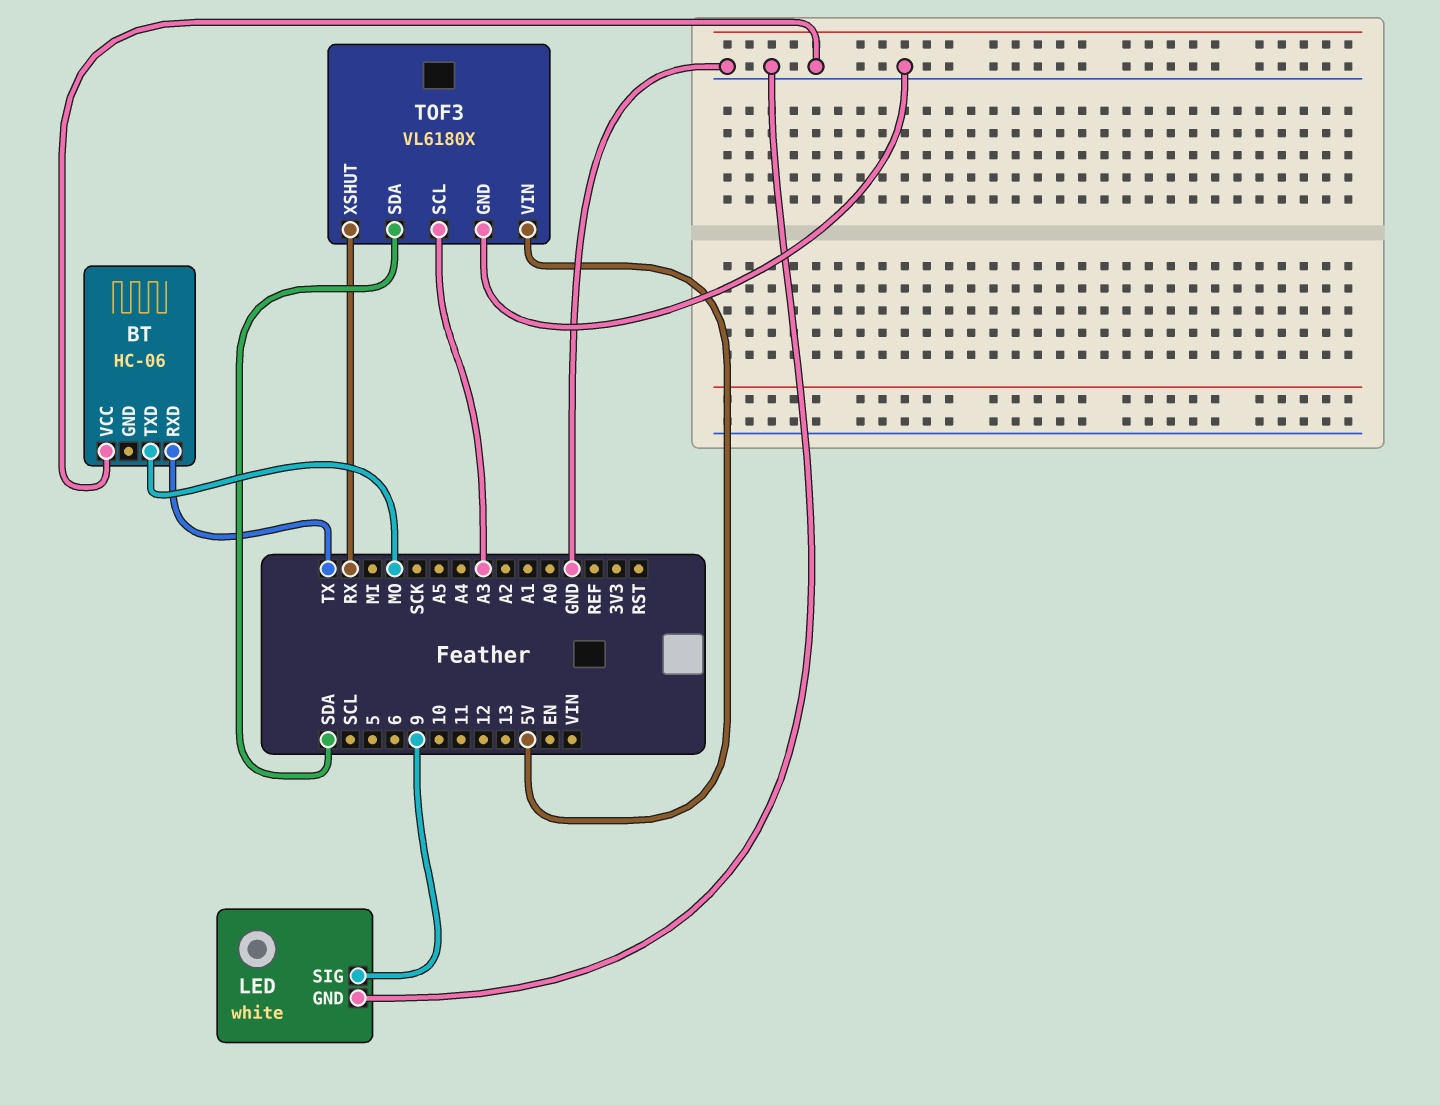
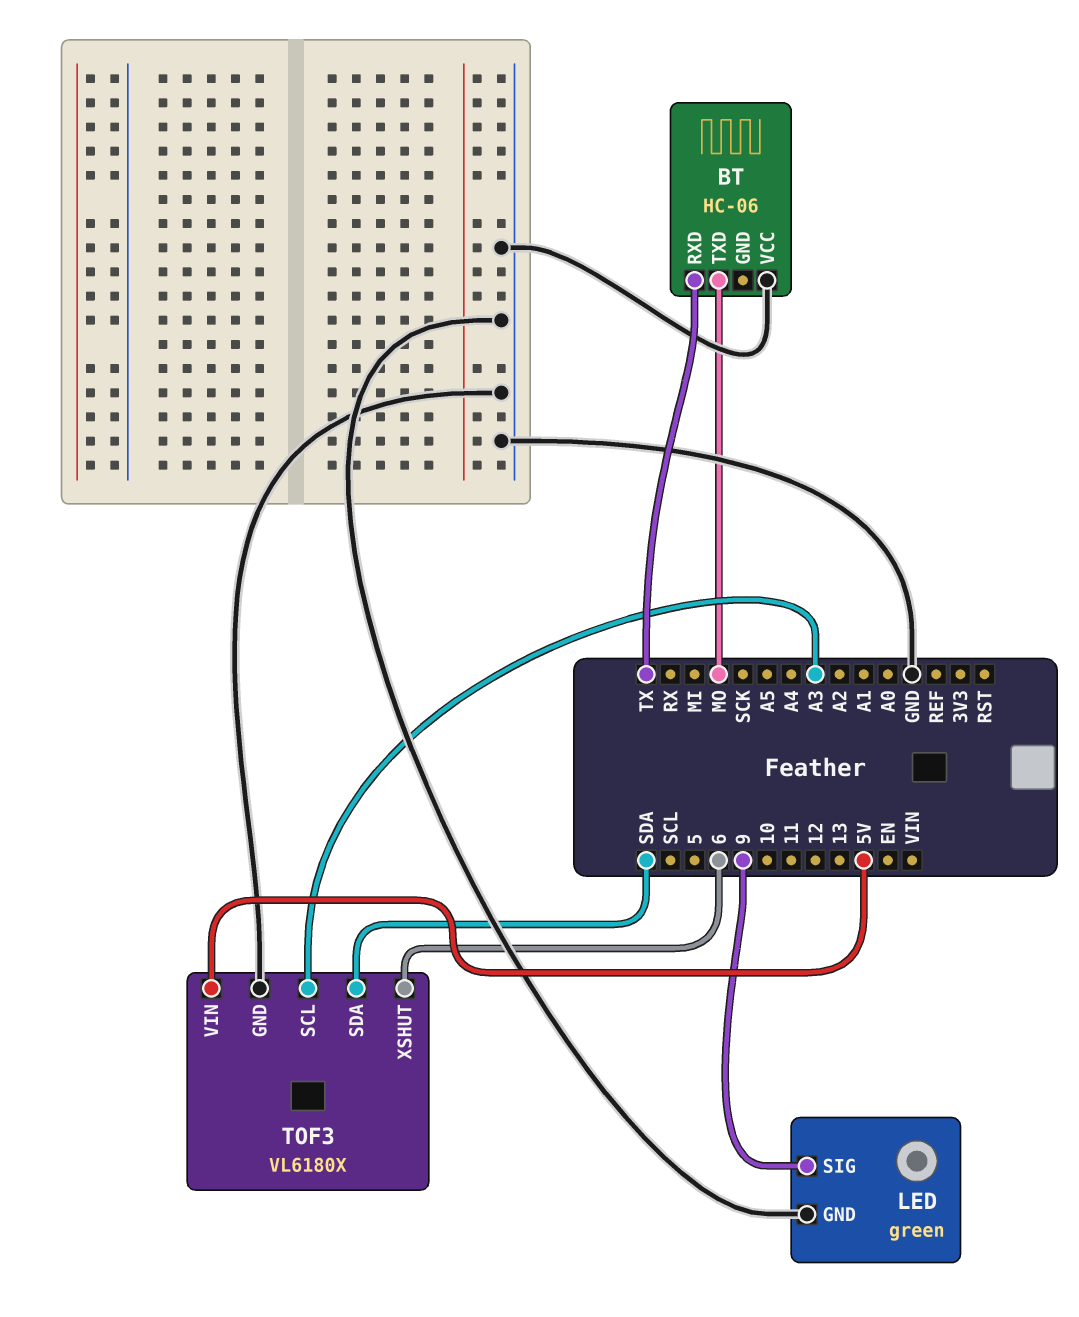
LED: white -> green
TOF3 pin XSHUT: RX -> 6

